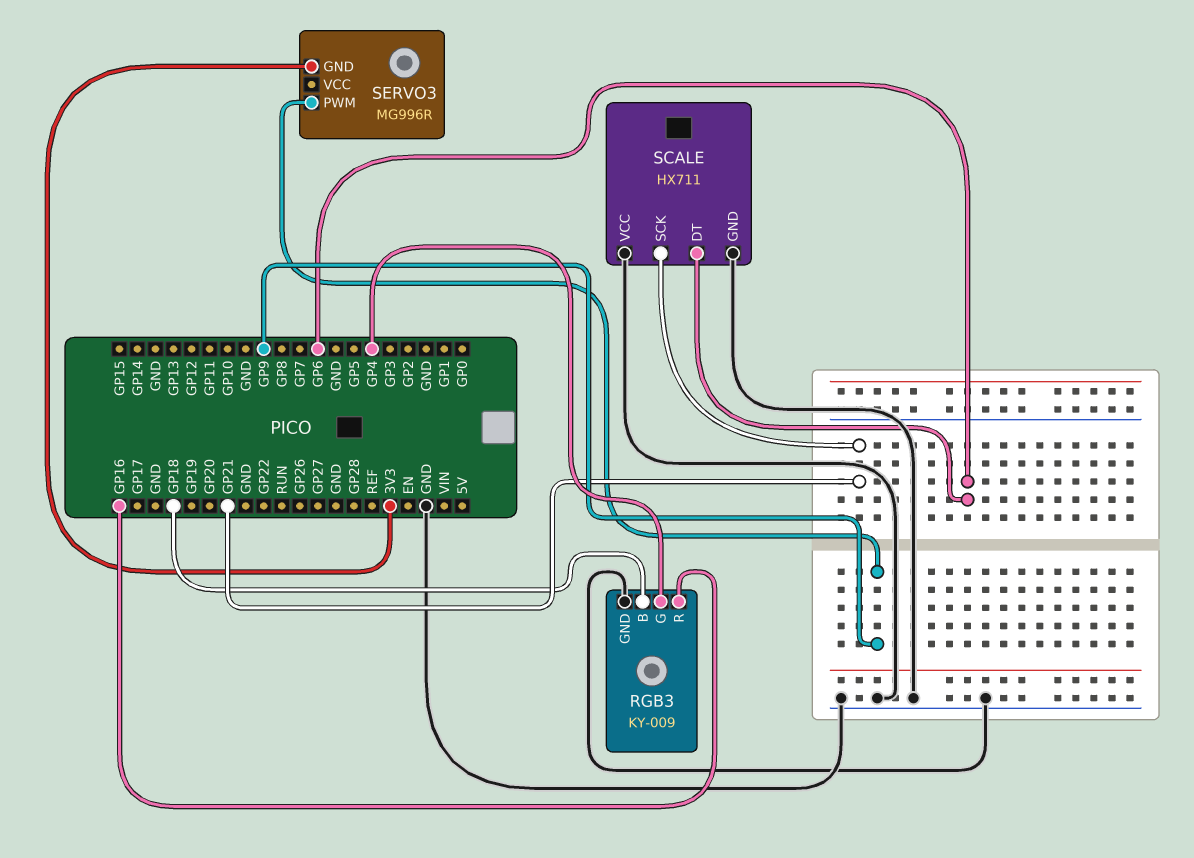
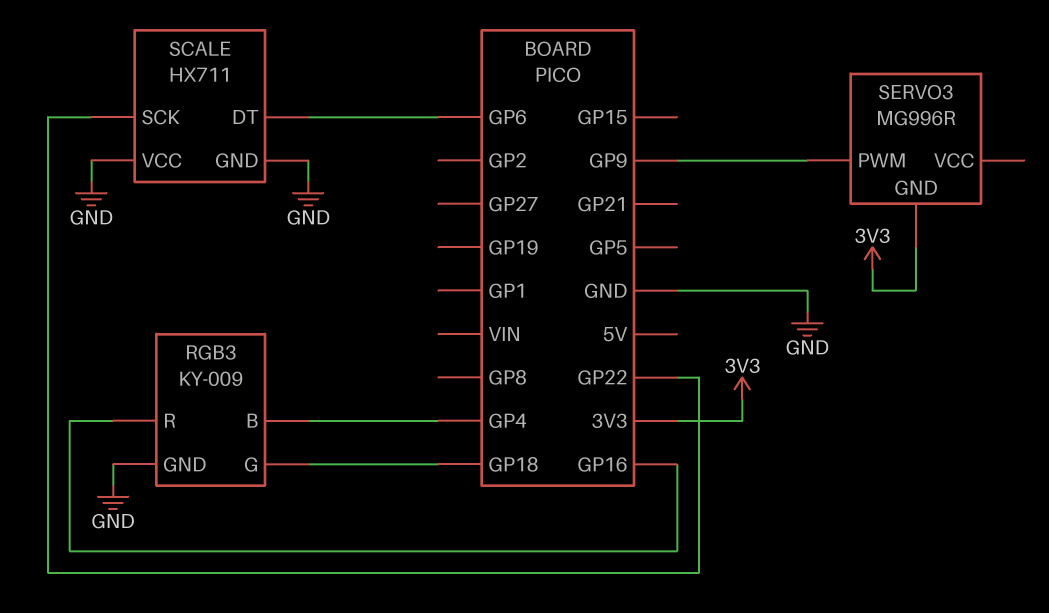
RGB3 pin B: GP18 -> GP4
RGB3 pin G: GP4 -> GP18
SCALE pin SCK: GP21 -> GP22

